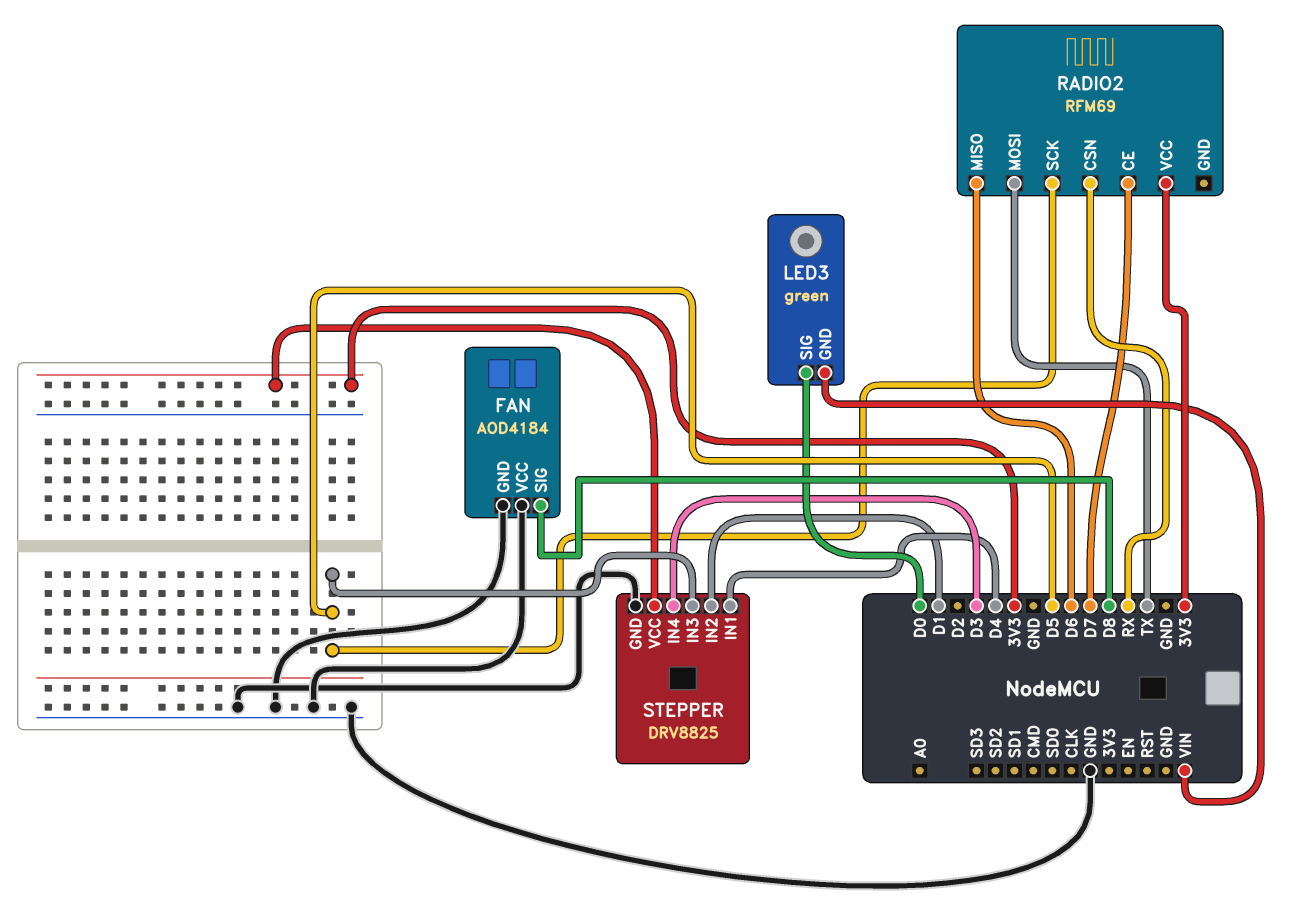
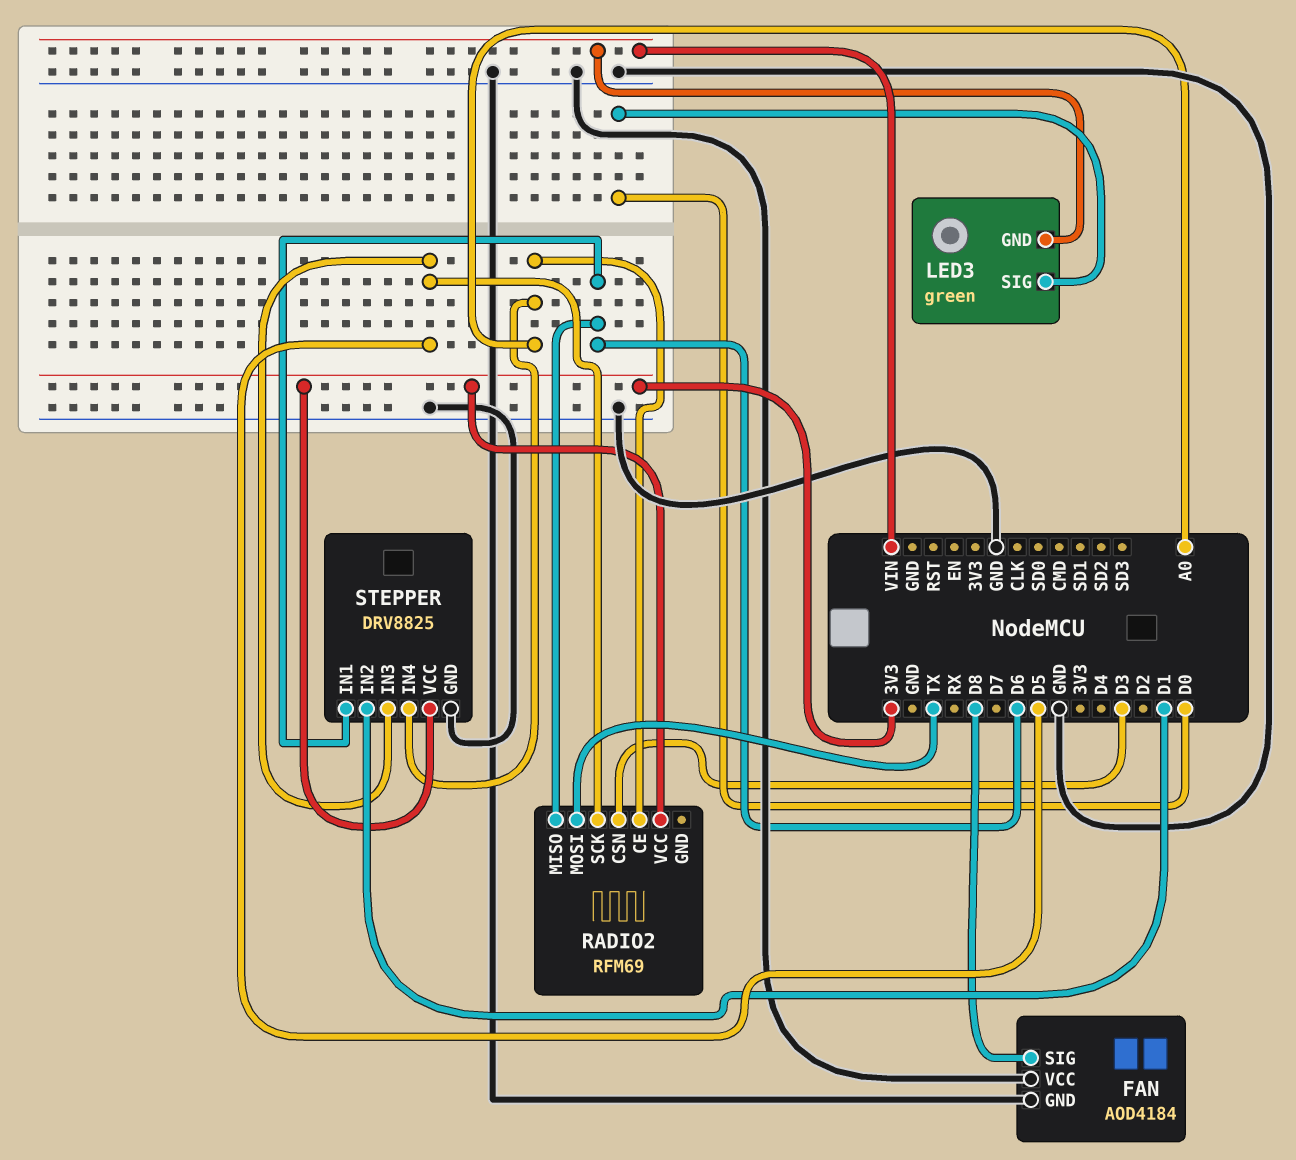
RADIO2 pin CE: D7 -> A0
RADIO2 pin CSN: RX -> D3
STEPPER pin IN1: D4 -> D6
STEPPER pin IN4: D3 -> A0

